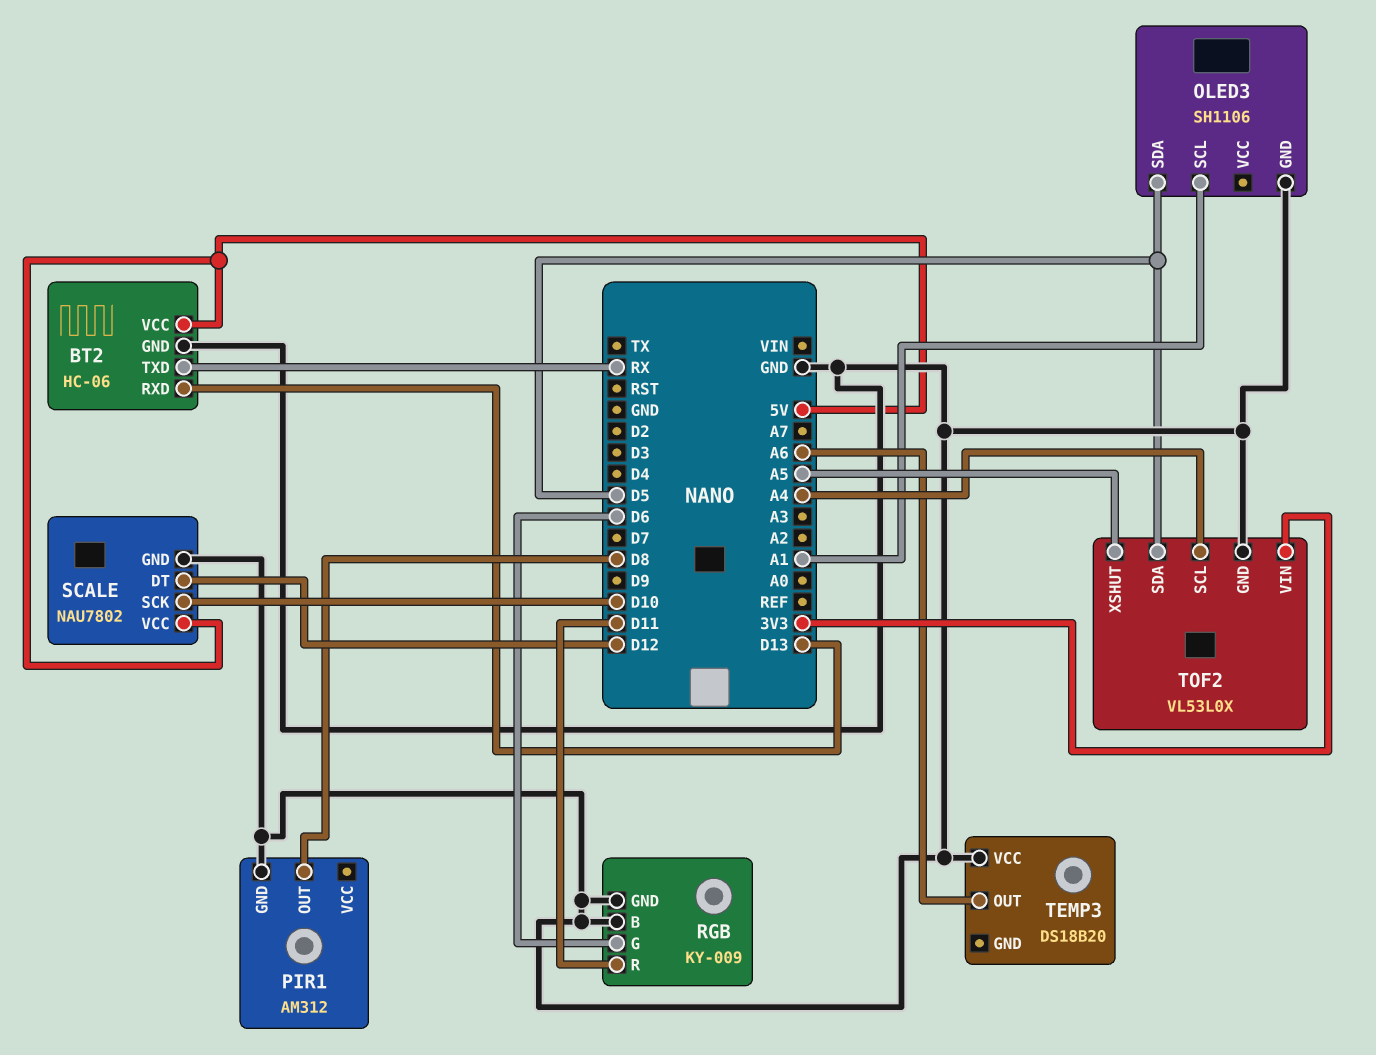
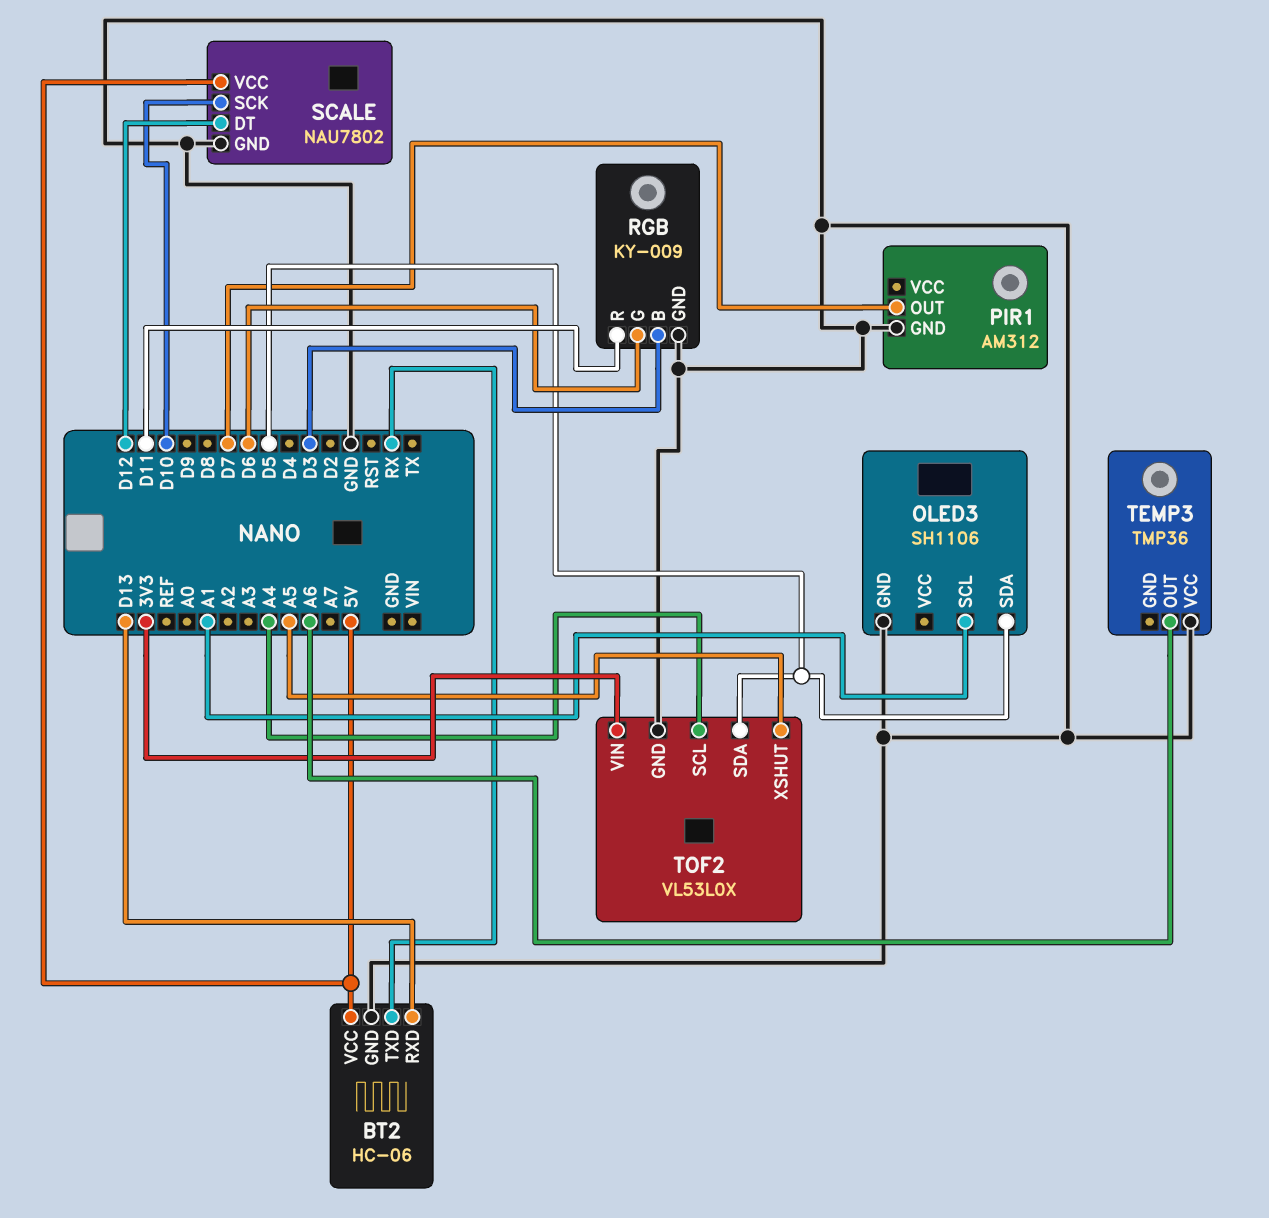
PIR1 pin OUT: D8 -> D7
RGB pin B: GND -> D3
TEMP3: DS18B20 -> TMP36

